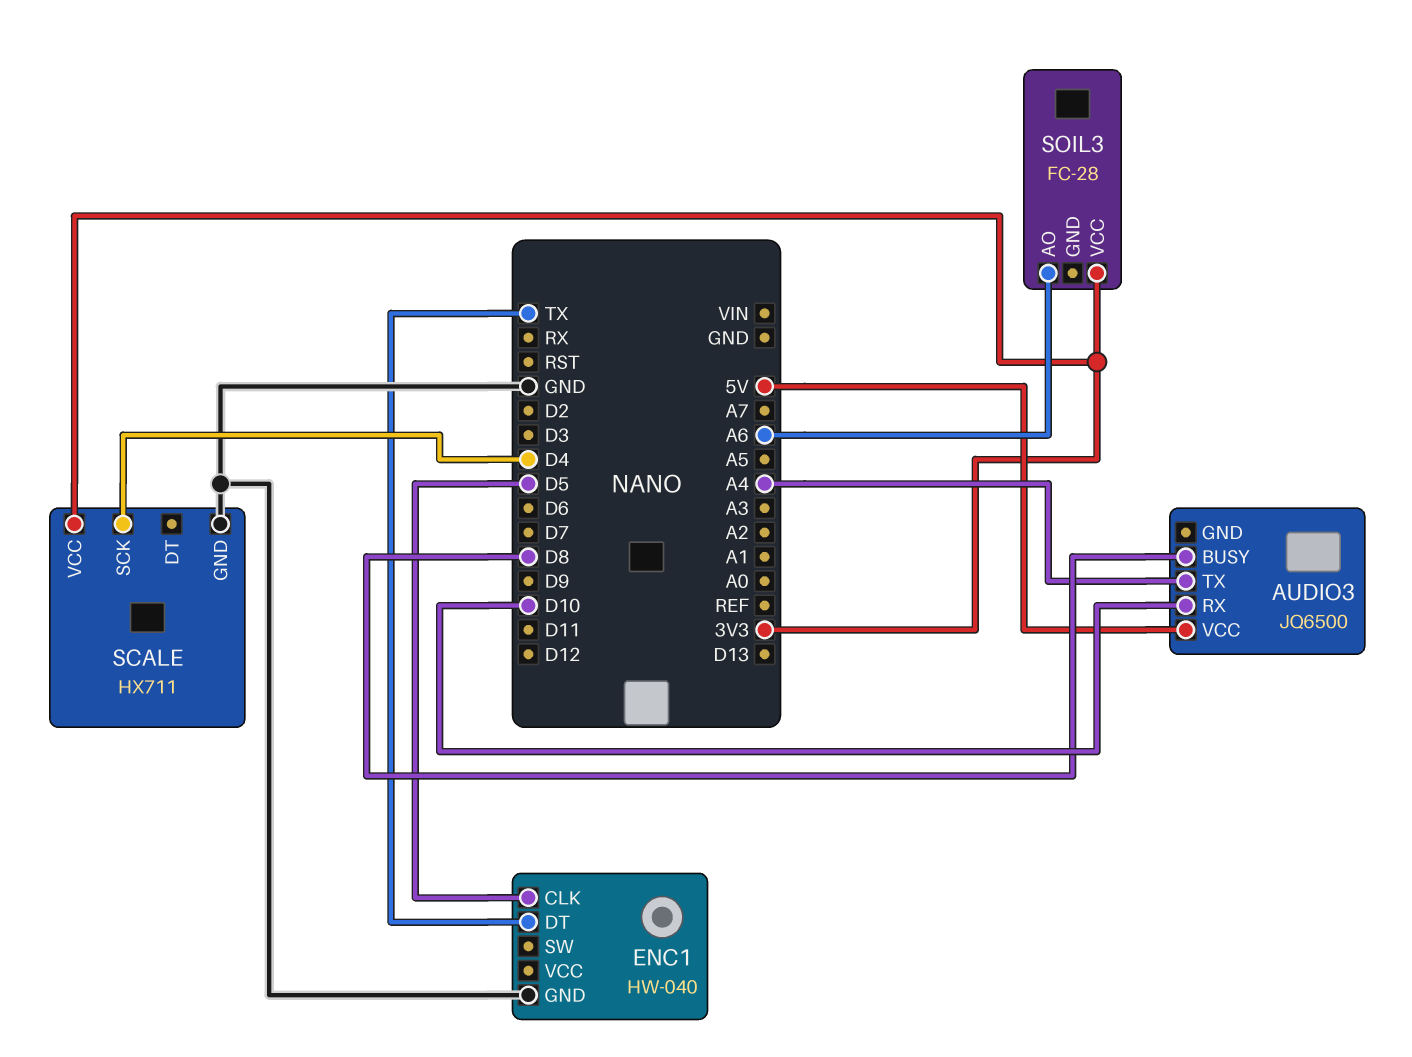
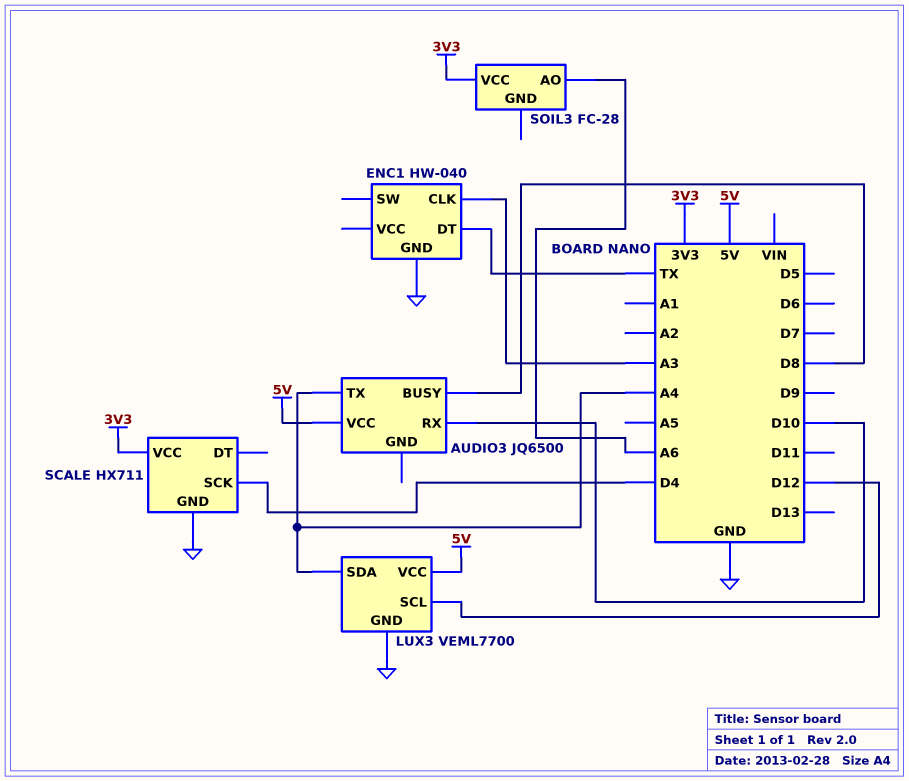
ENC1 pin CLK: D5 -> A3
LUX3: none -> VEML7700
LUX3 pin GND: none -> GND
LUX3 pin SCL: none -> D12
LUX3 pin SDA: none -> A4
LUX3 pin VCC: none -> 5V

